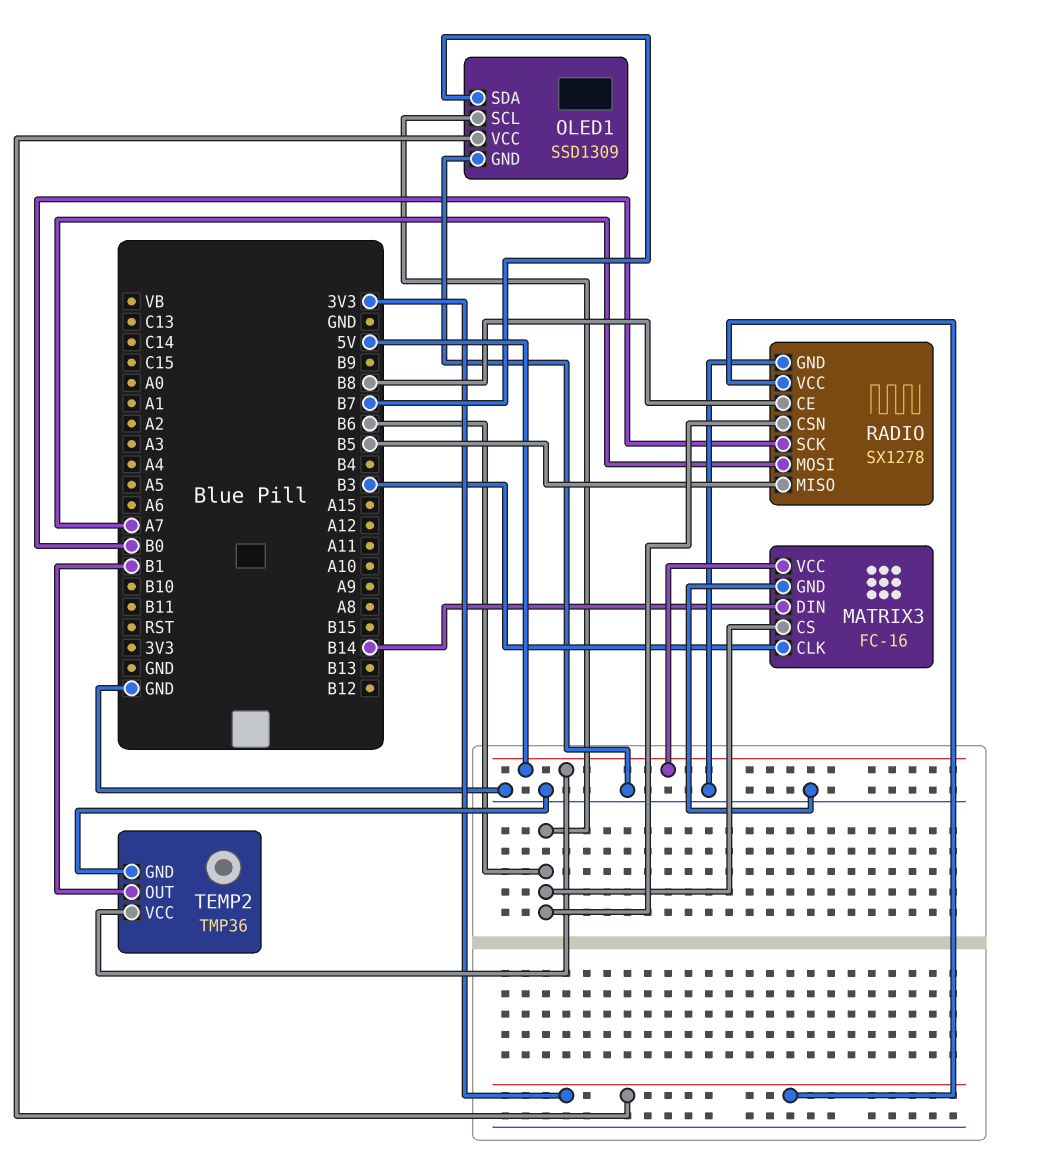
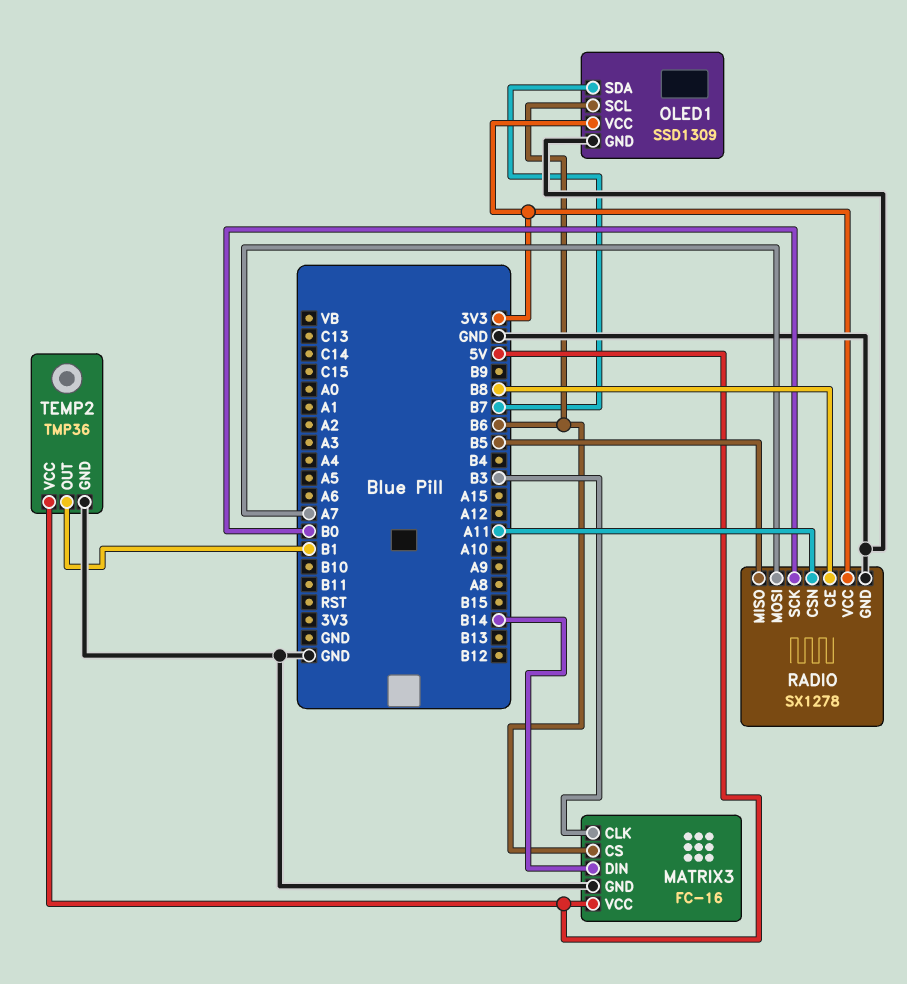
RADIO pin CSN: B6 -> A11

